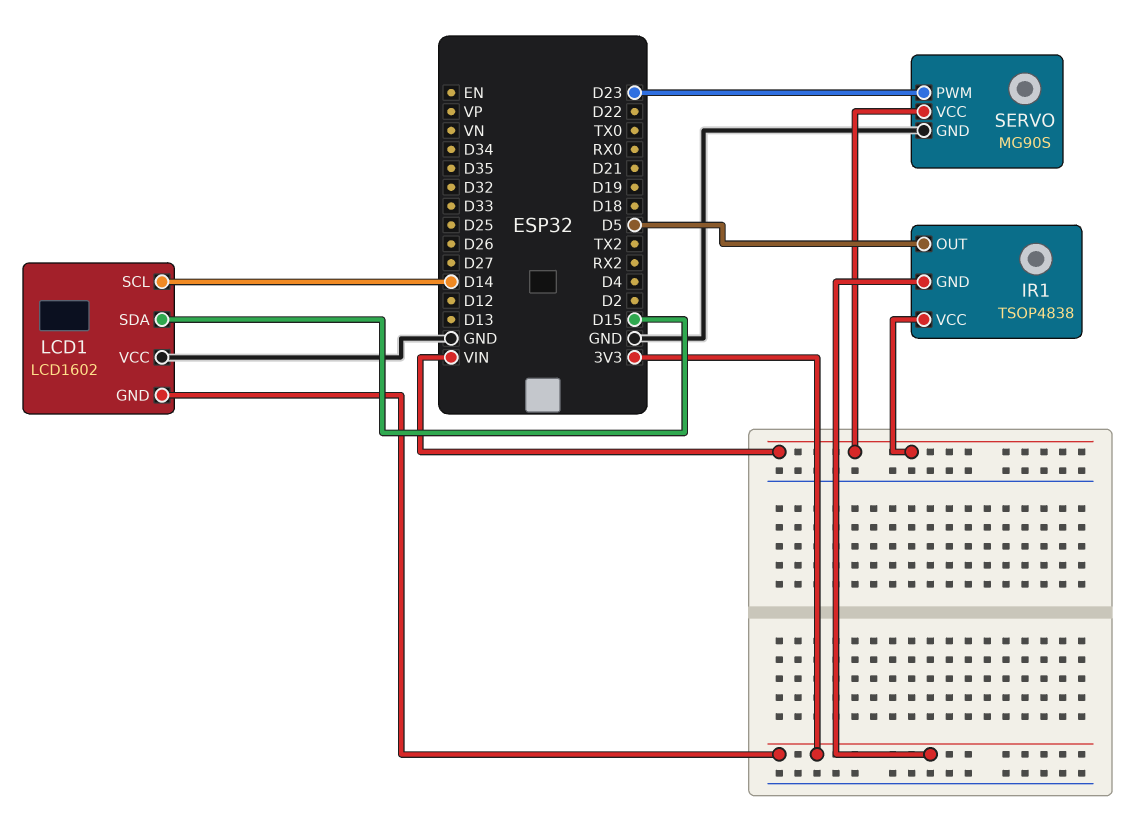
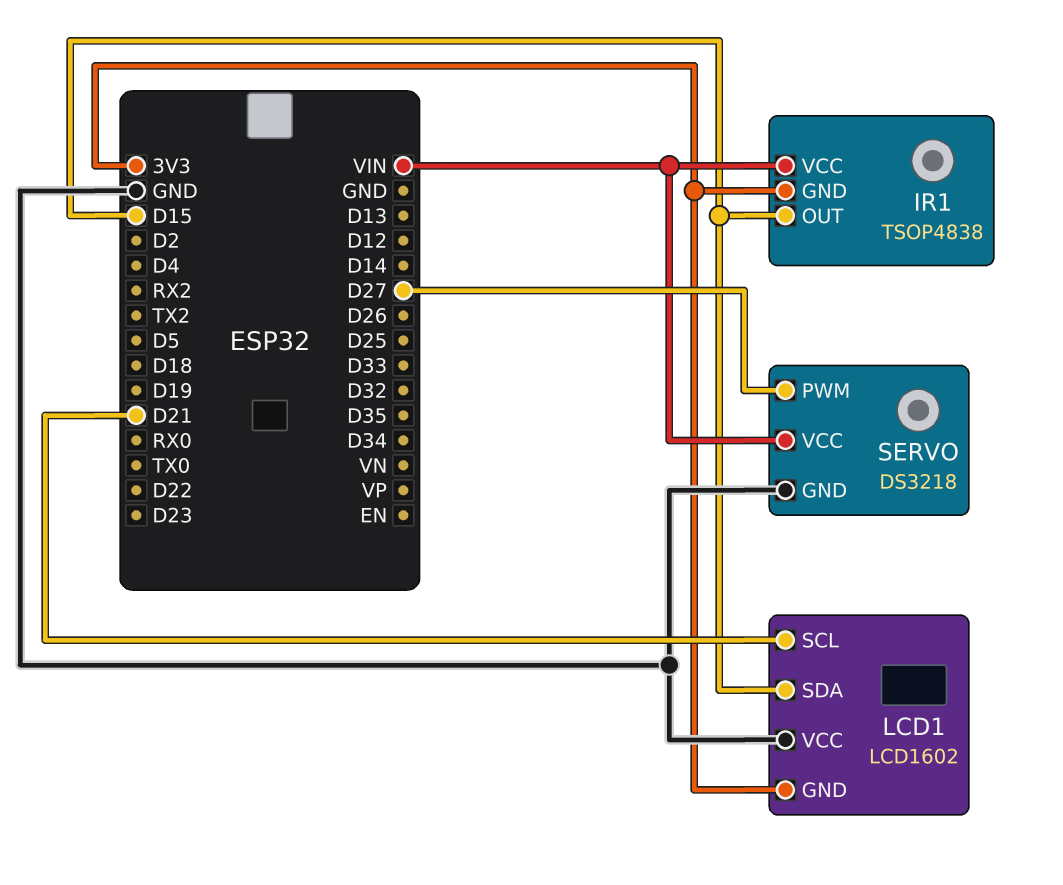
IR1 pin OUT: D5 -> D15
LCD1 pin SCL: D14 -> D21
SERVO: MG90S -> DS3218
SERVO pin PWM: D23 -> D27

